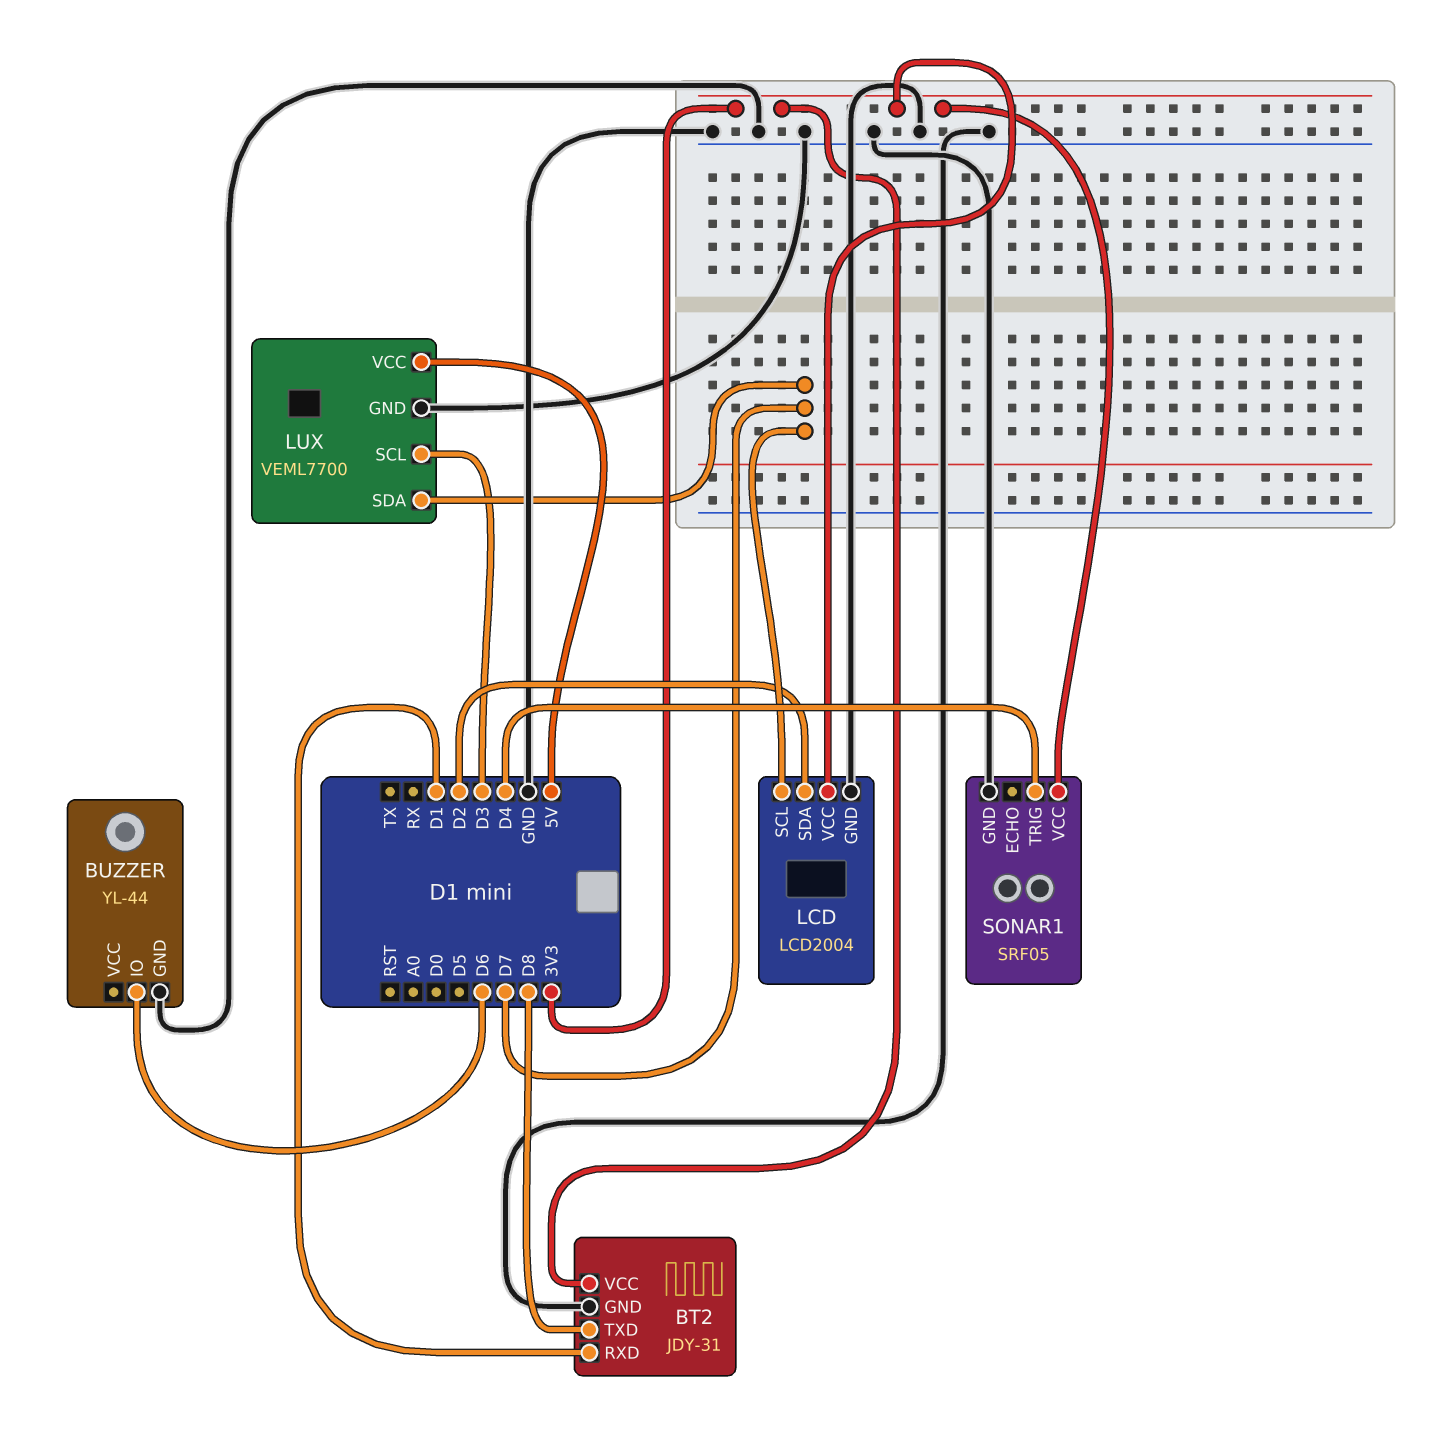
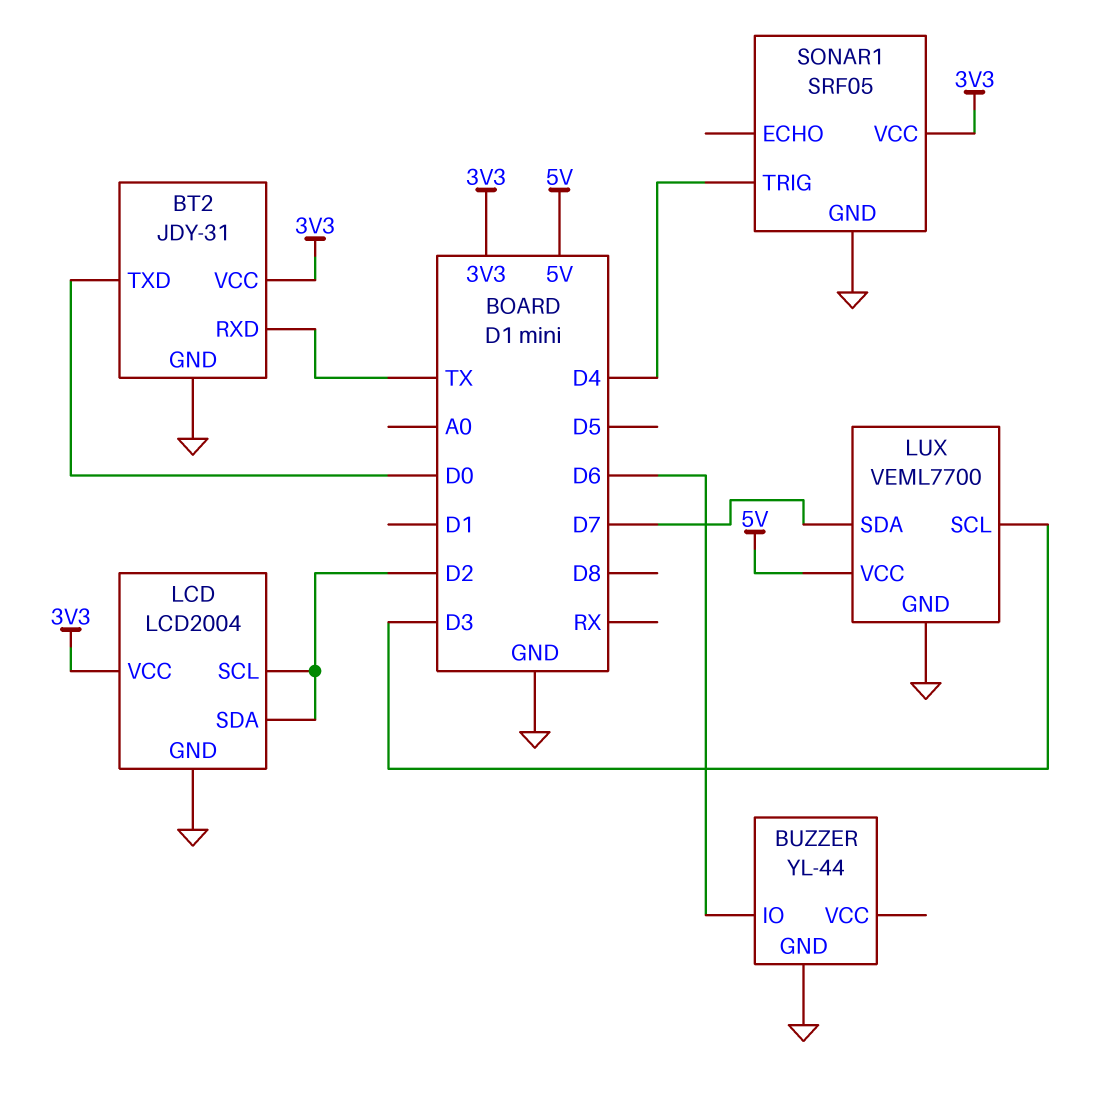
BT2 pin RXD: D1 -> TX
BT2 pin TXD: D8 -> D0
LCD pin SCL: D7 -> D2

